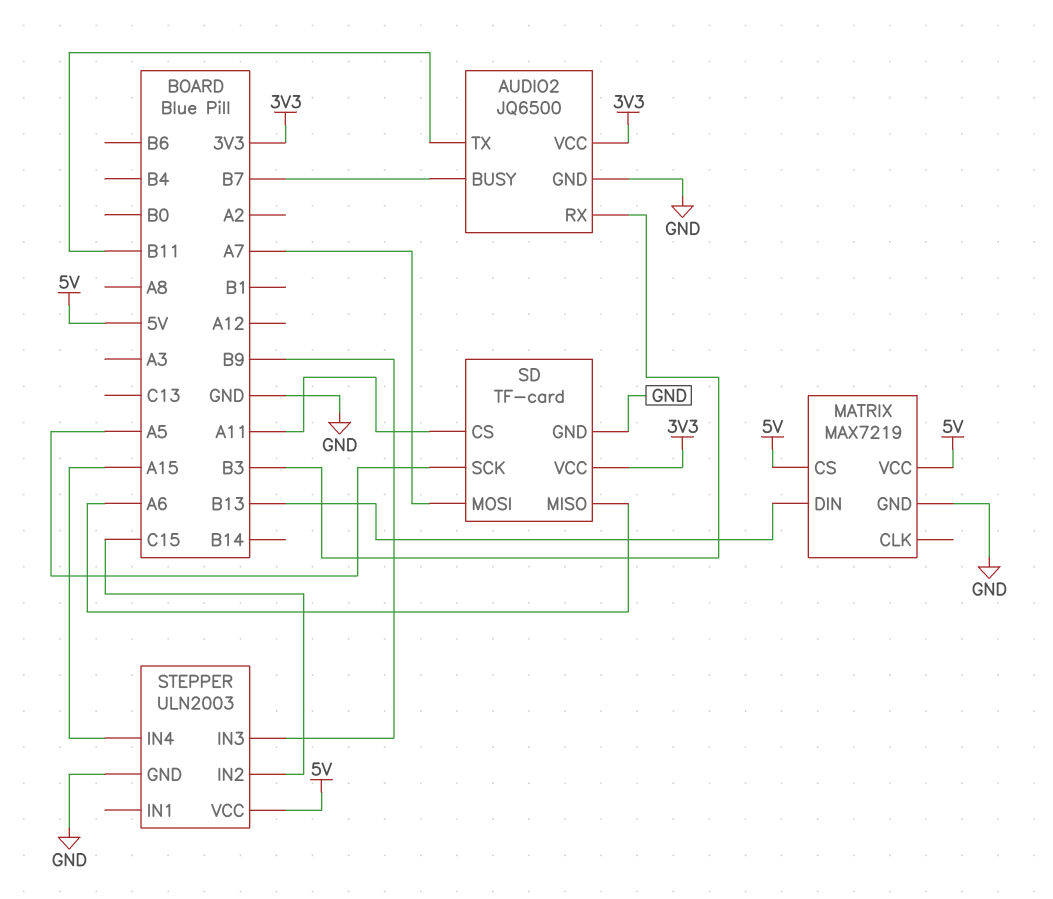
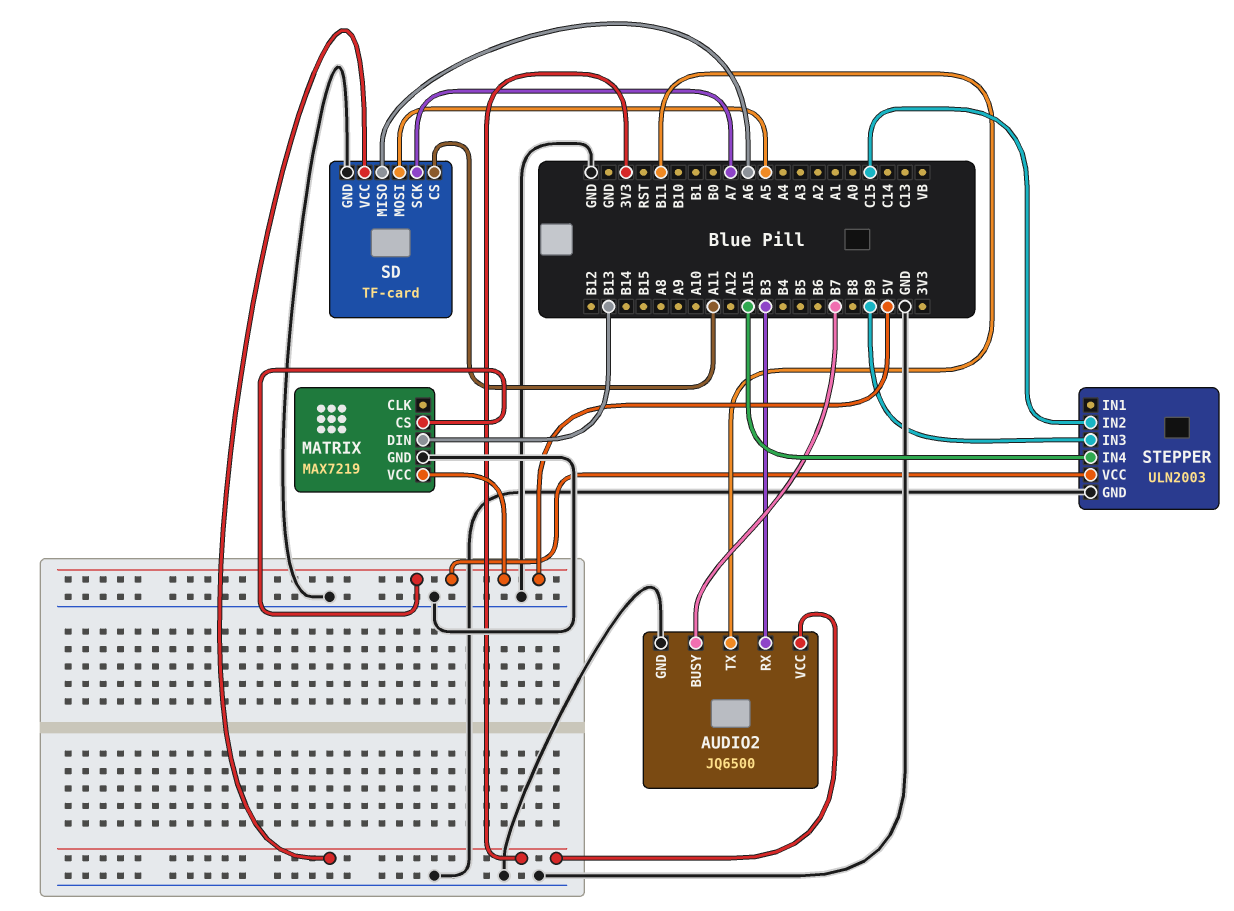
SD pin MOSI: A7 -> A5
SD pin SCK: A5 -> A7

